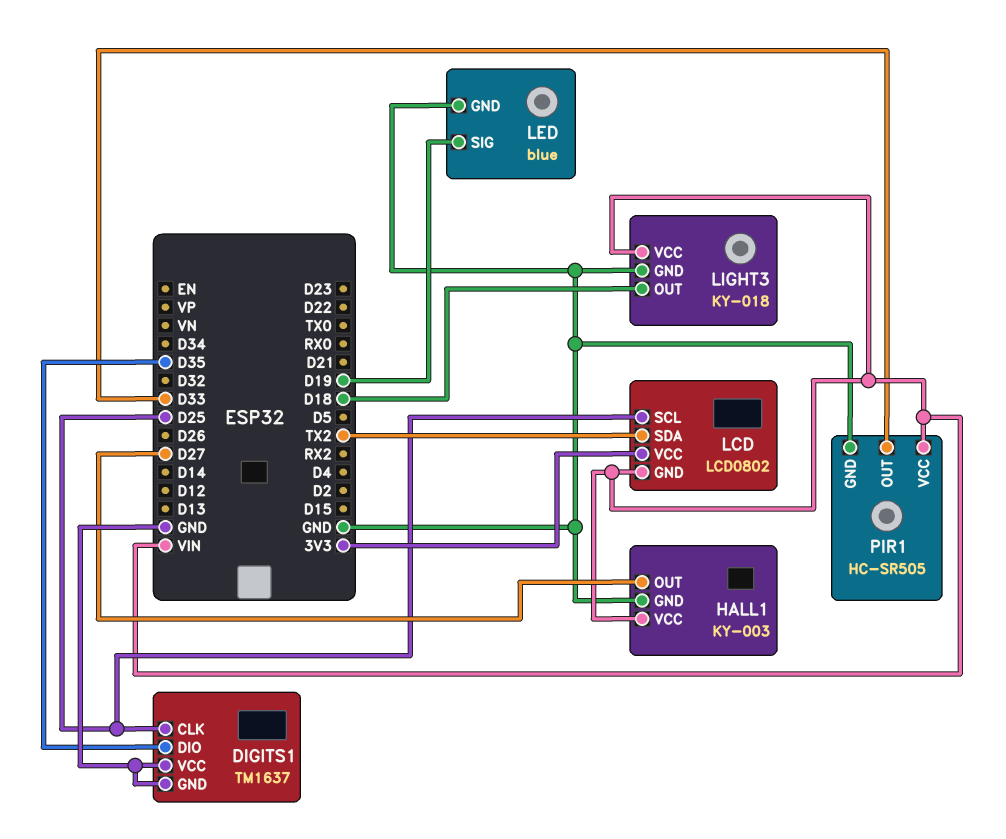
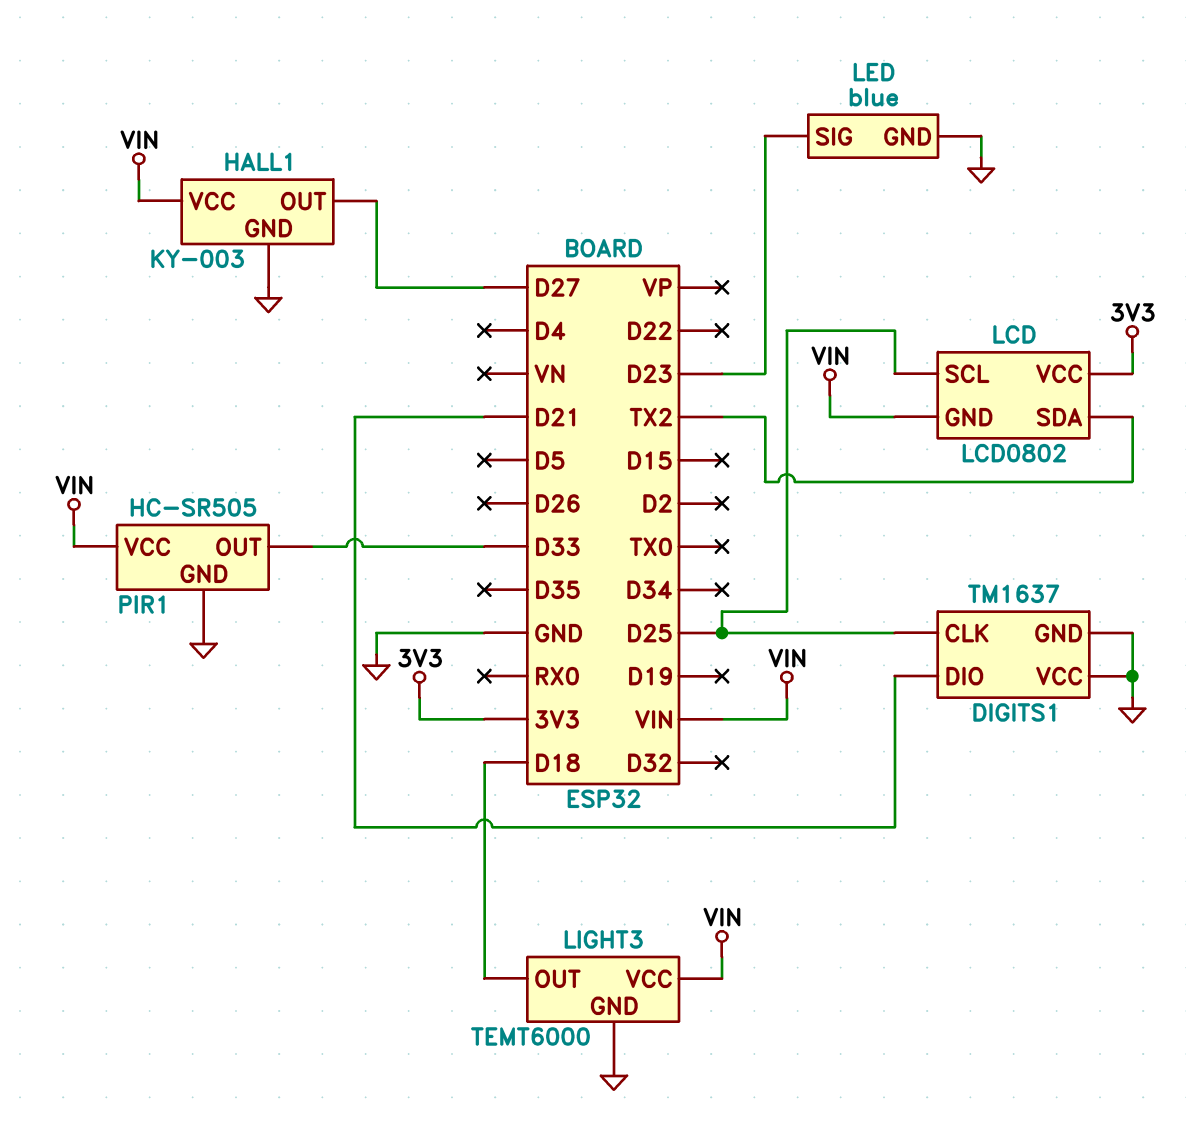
DIGITS1 pin DIO: D35 -> D21
LED pin SIG: D19 -> D23
LIGHT3: KY-018 -> TEMT6000

